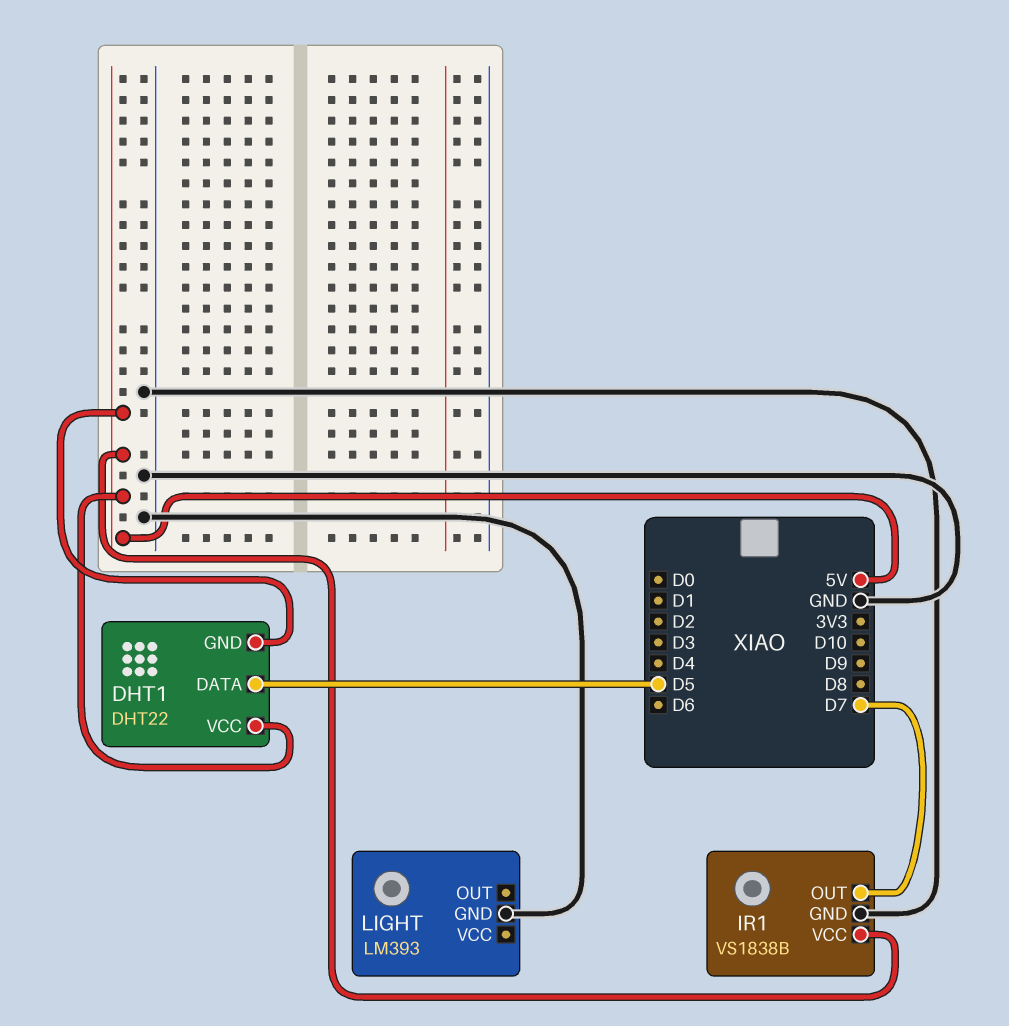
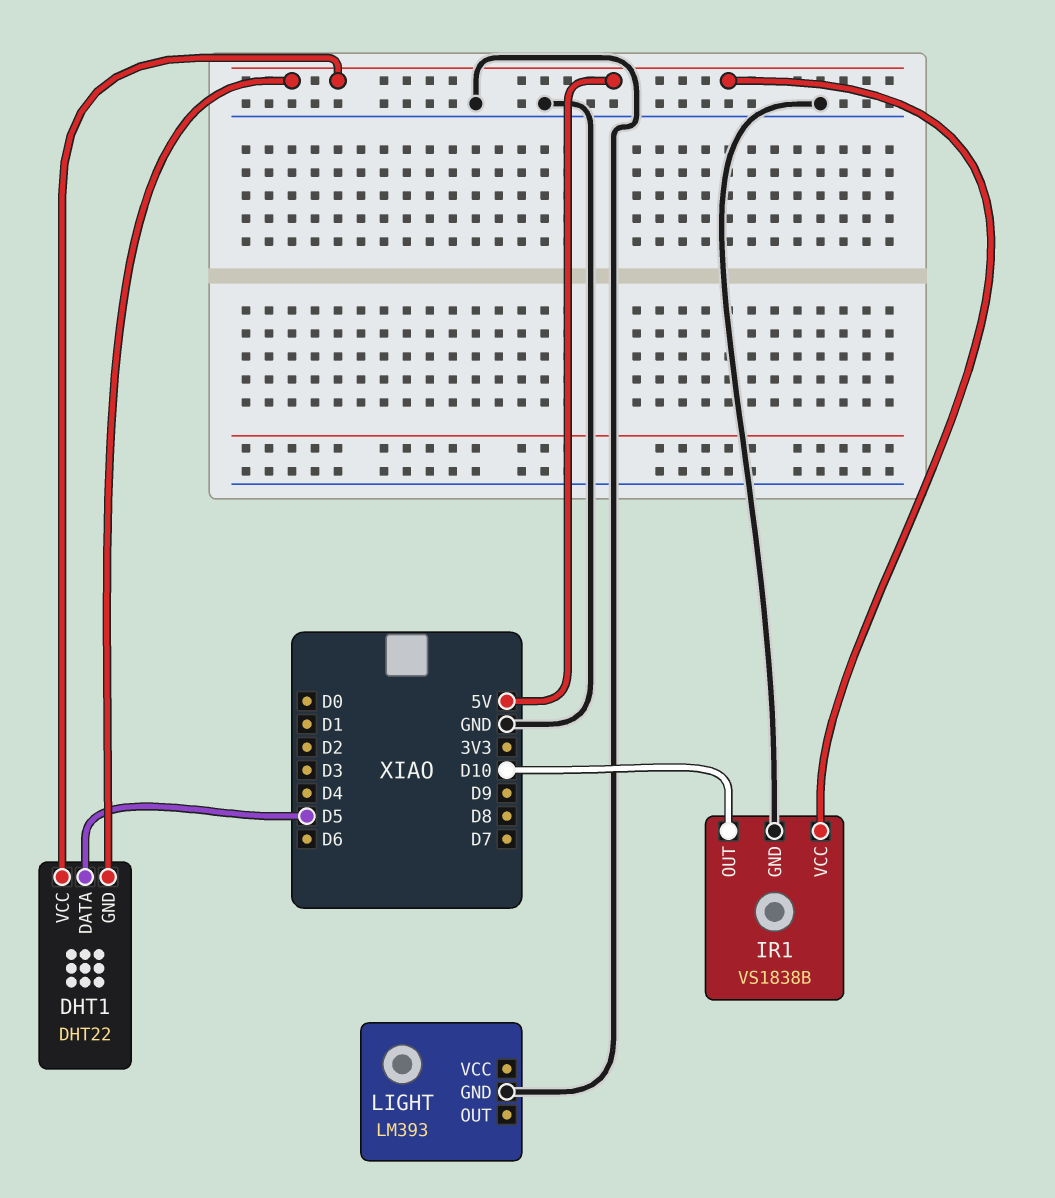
IR1 pin OUT: D7 -> D10

